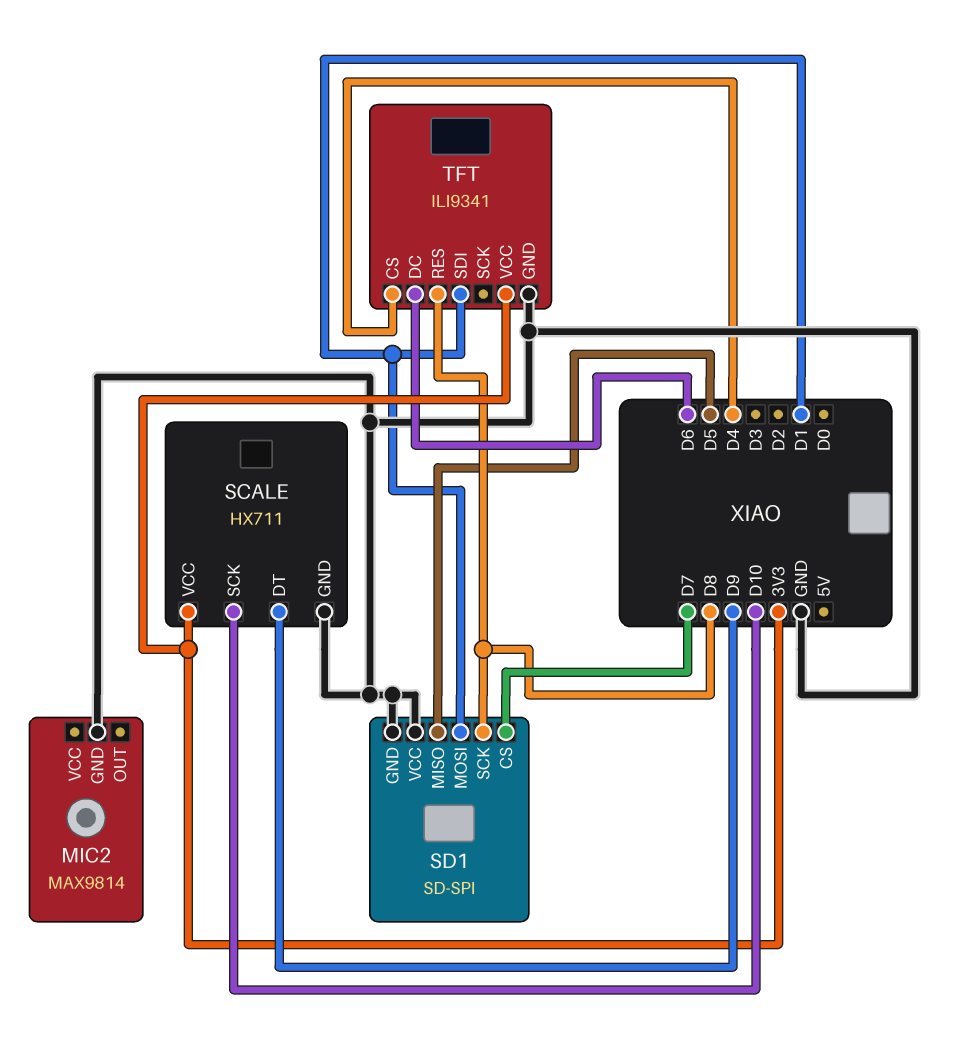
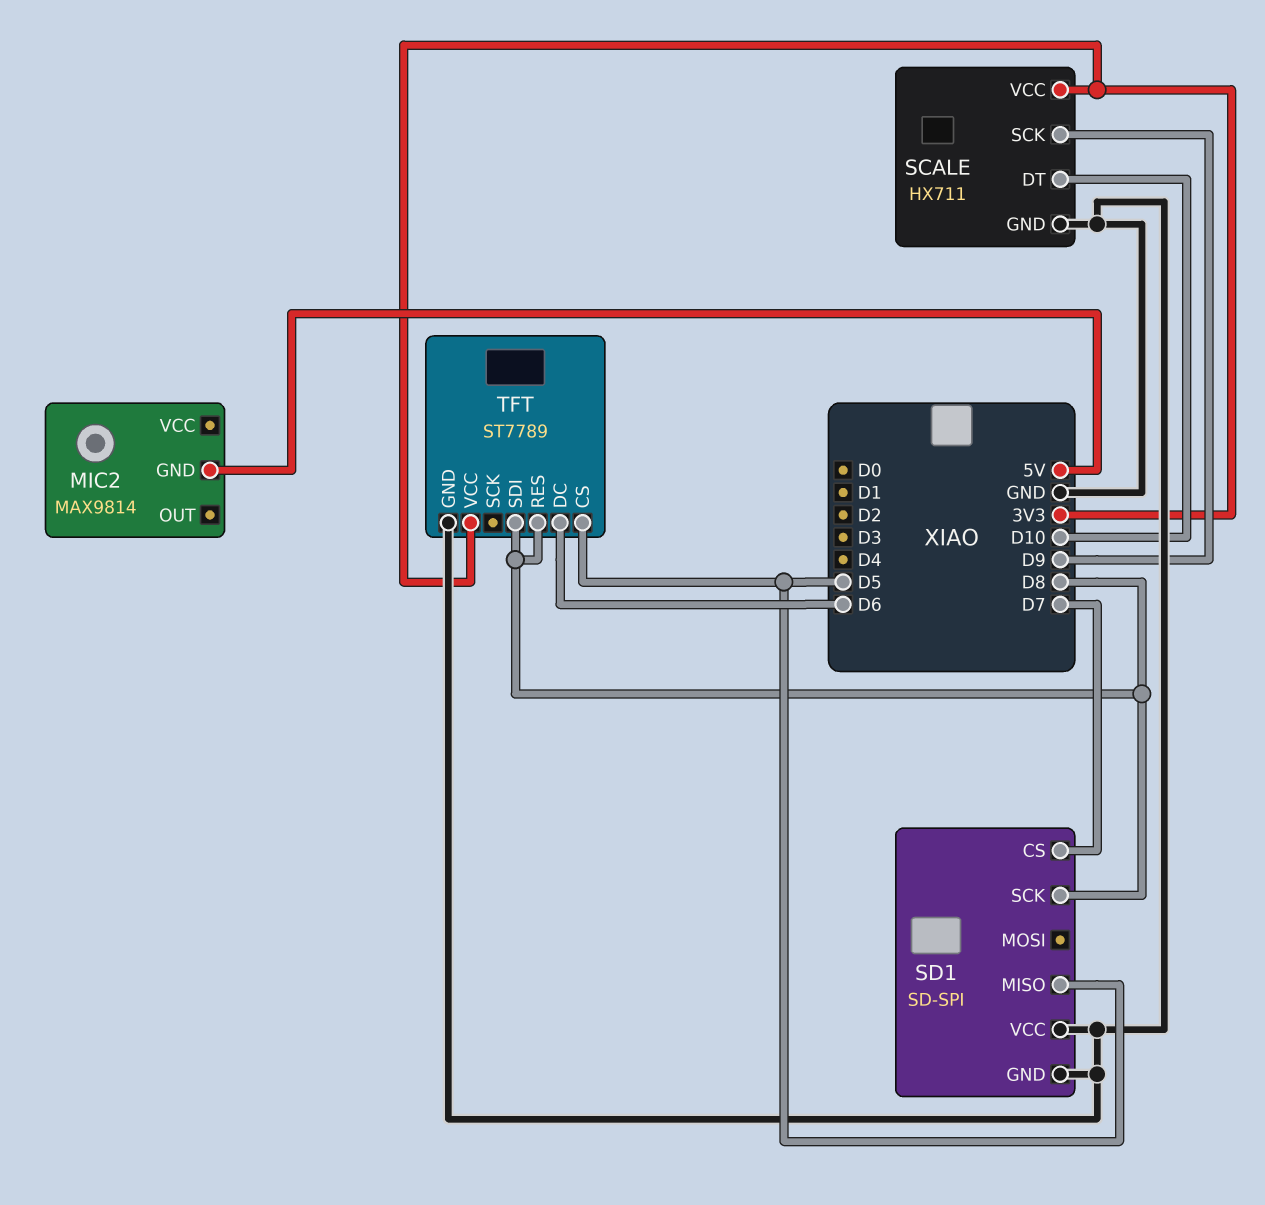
MIC2 pin GND: GND -> 5V
SCALE pin DT: D9 -> D10
SCALE pin SCK: D10 -> D9
SD1 pin MOSI: D1 -> none
TFT: ILI9341 -> ST7789
TFT pin CS: D4 -> D5
TFT pin SDI: D1 -> D8

